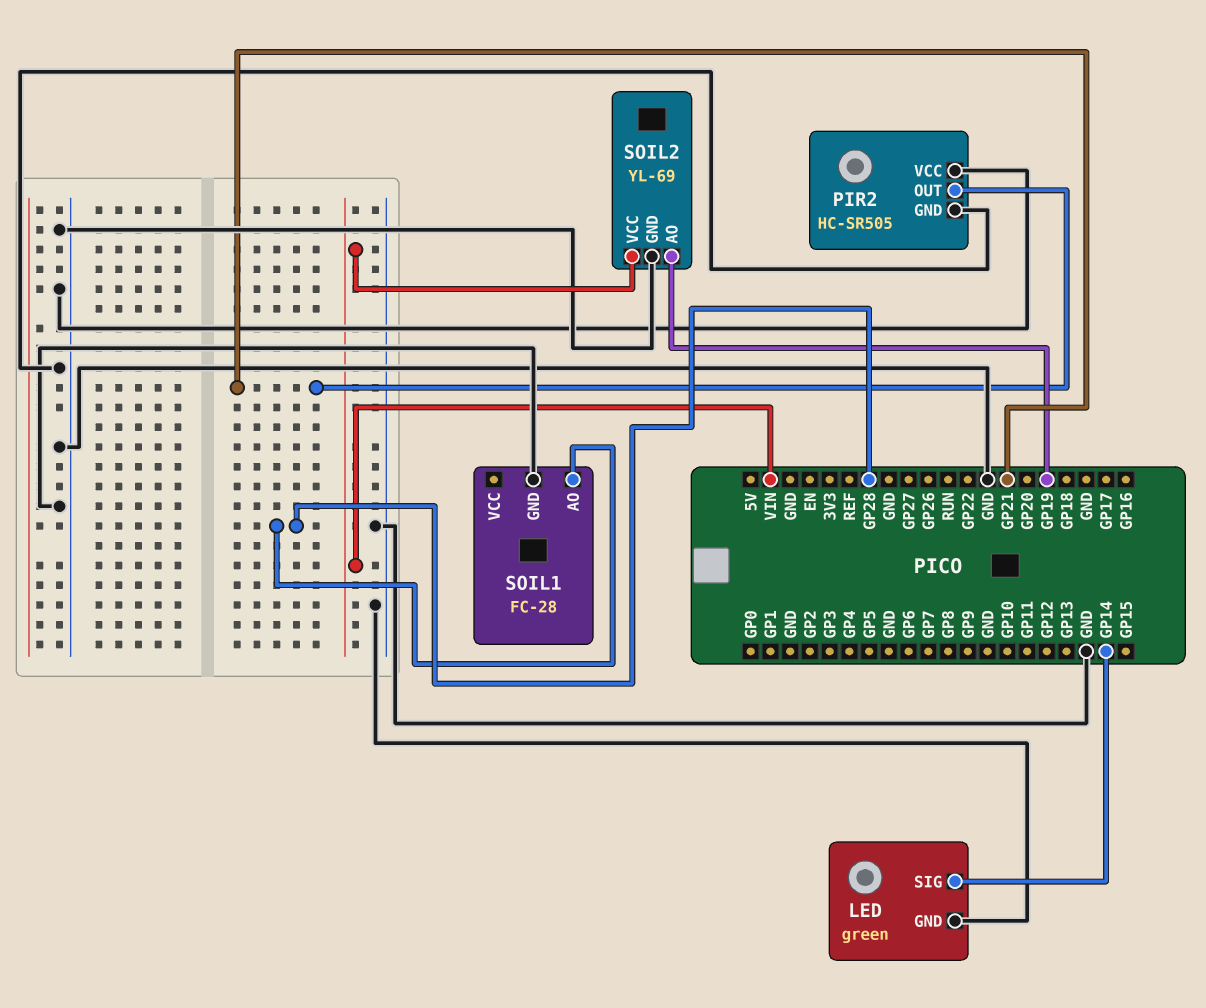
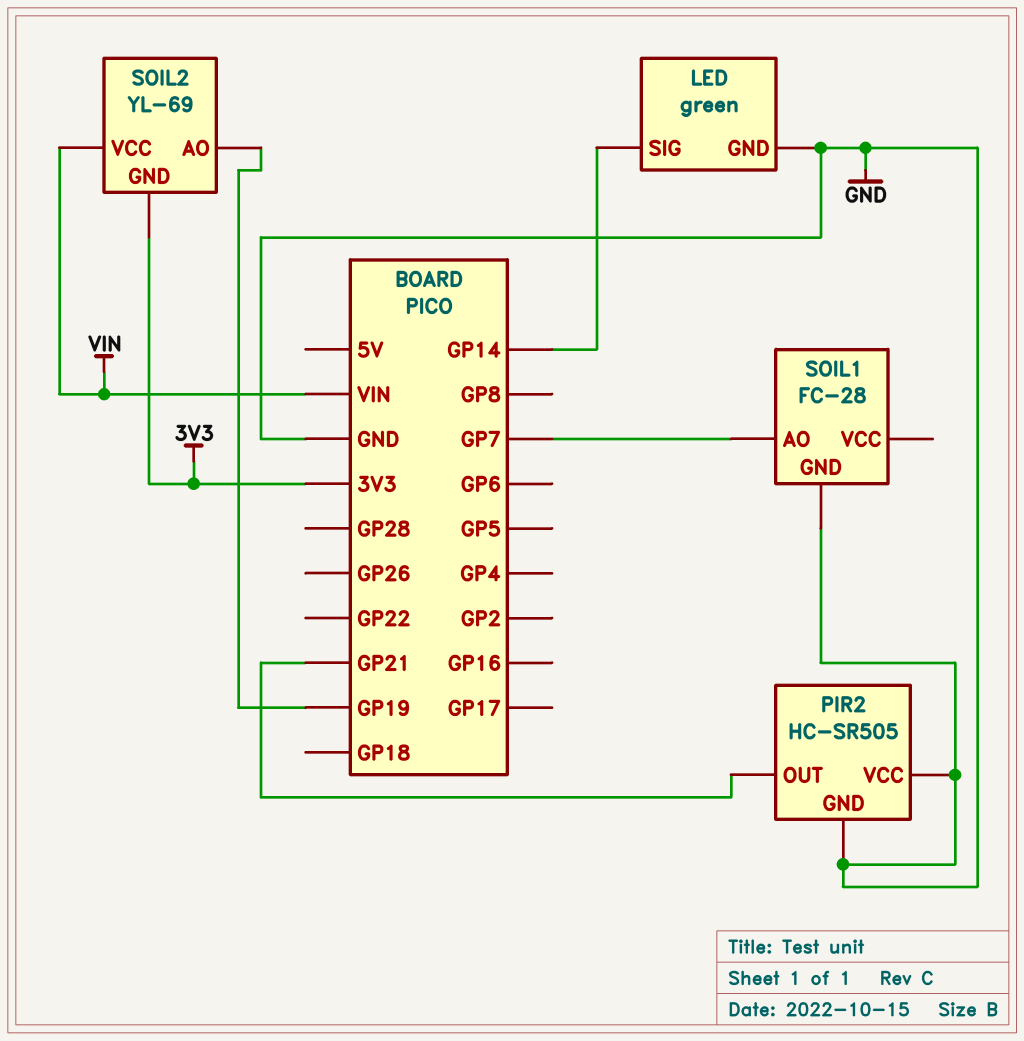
SOIL1 pin AO: GP28 -> GP7
SOIL2 pin GND: GND -> 3V3

